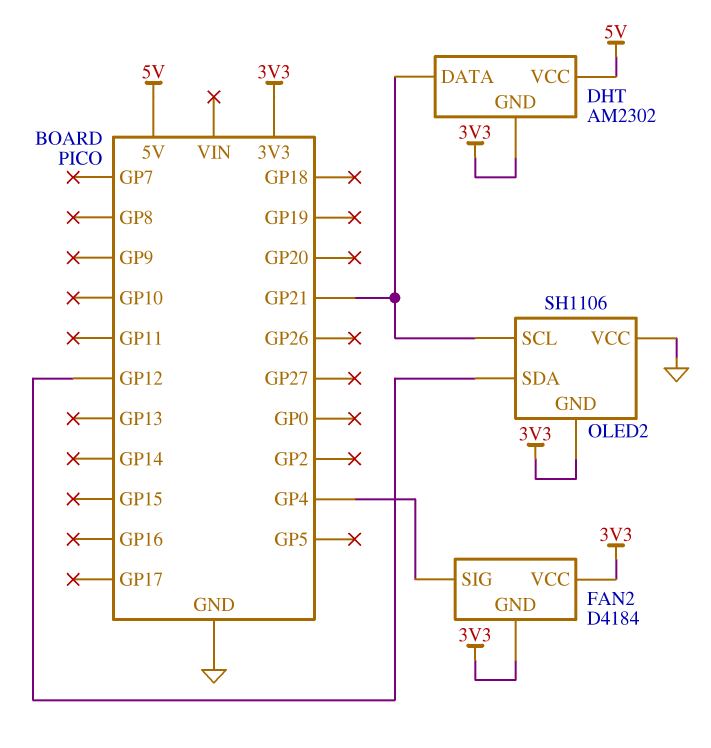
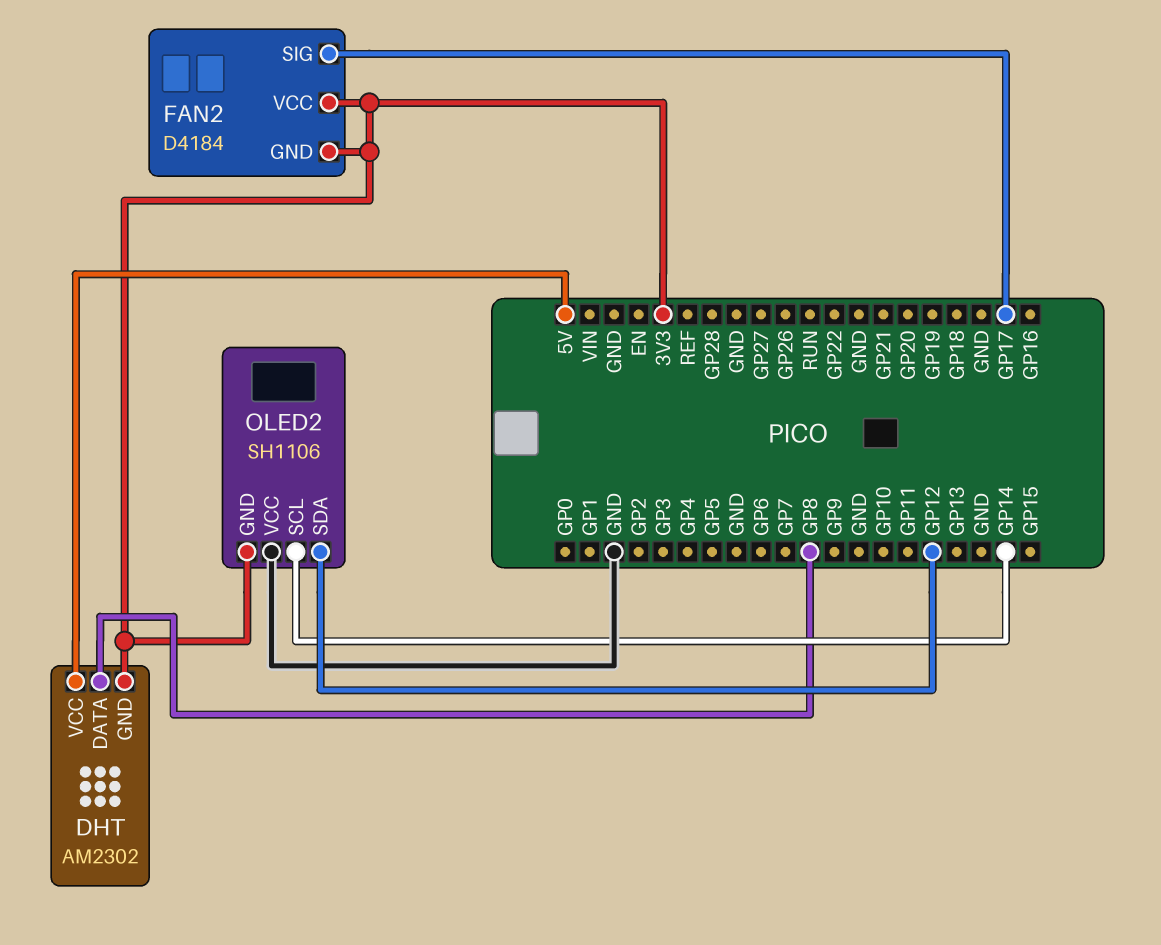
DHT pin DATA: GP21 -> GP8
FAN2 pin SIG: GP4 -> GP17
OLED2 pin SCL: GP21 -> GP14

